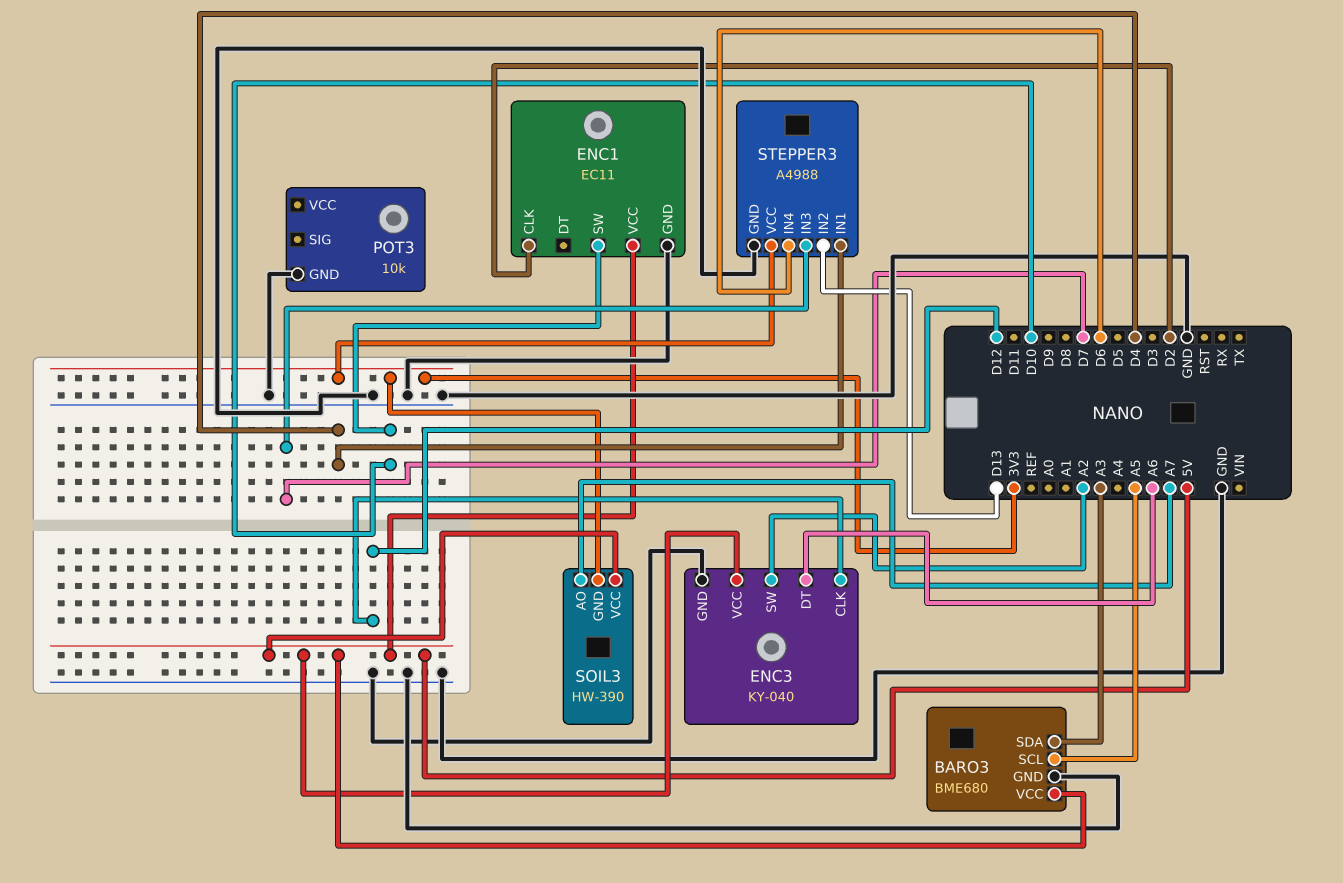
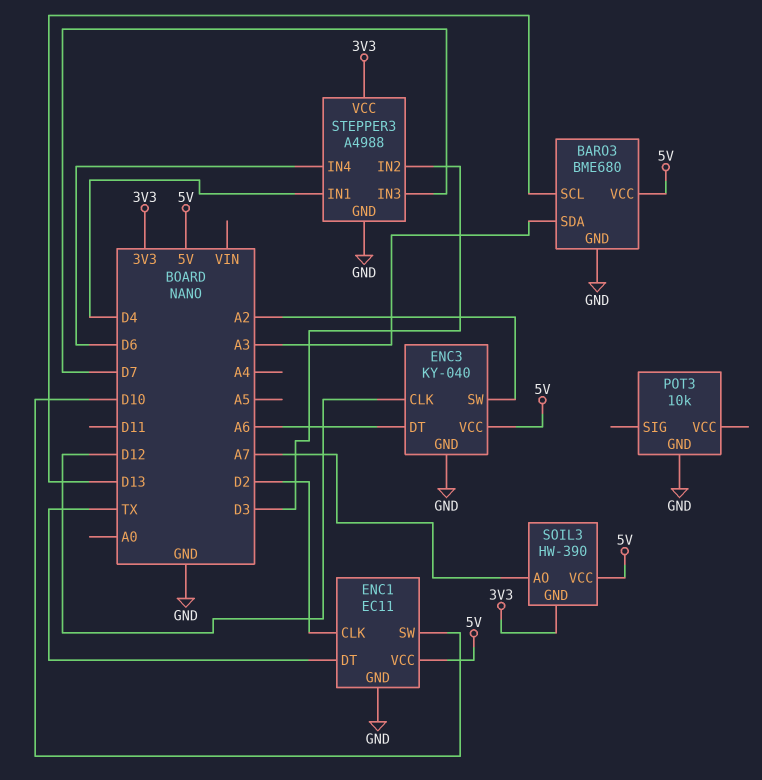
BARO3 pin SCL: A5 -> D13
ENC1 pin DT: none -> TX
STEPPER3 pin IN2: D13 -> D3

